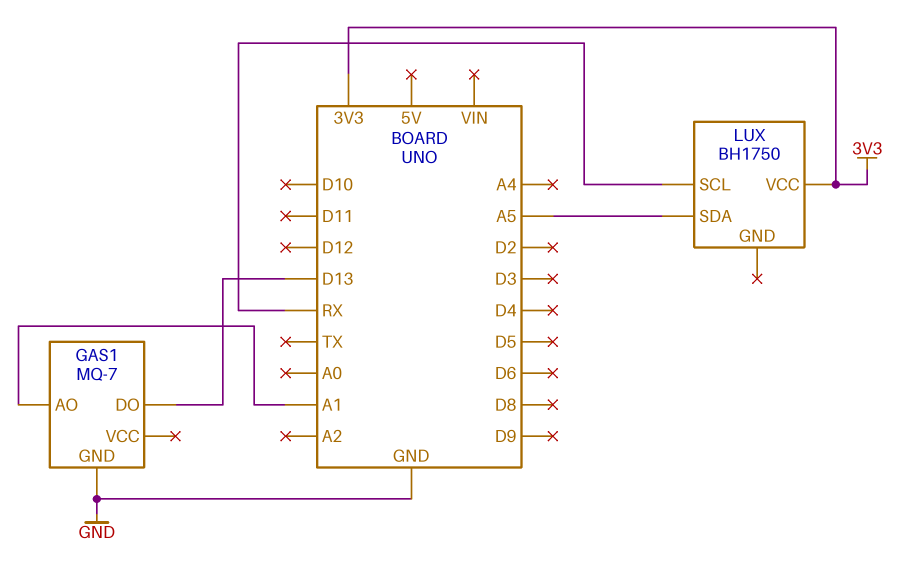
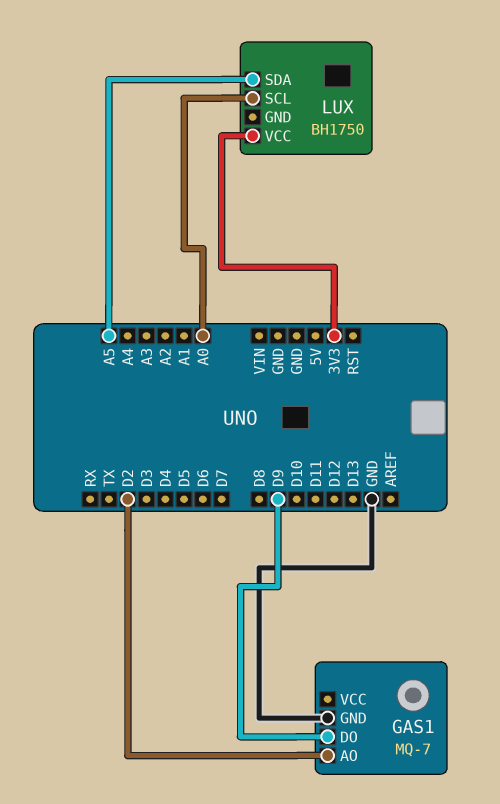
GAS1 pin AO: A1 -> D2
GAS1 pin DO: D13 -> D9
LUX pin SCL: RX -> A0

